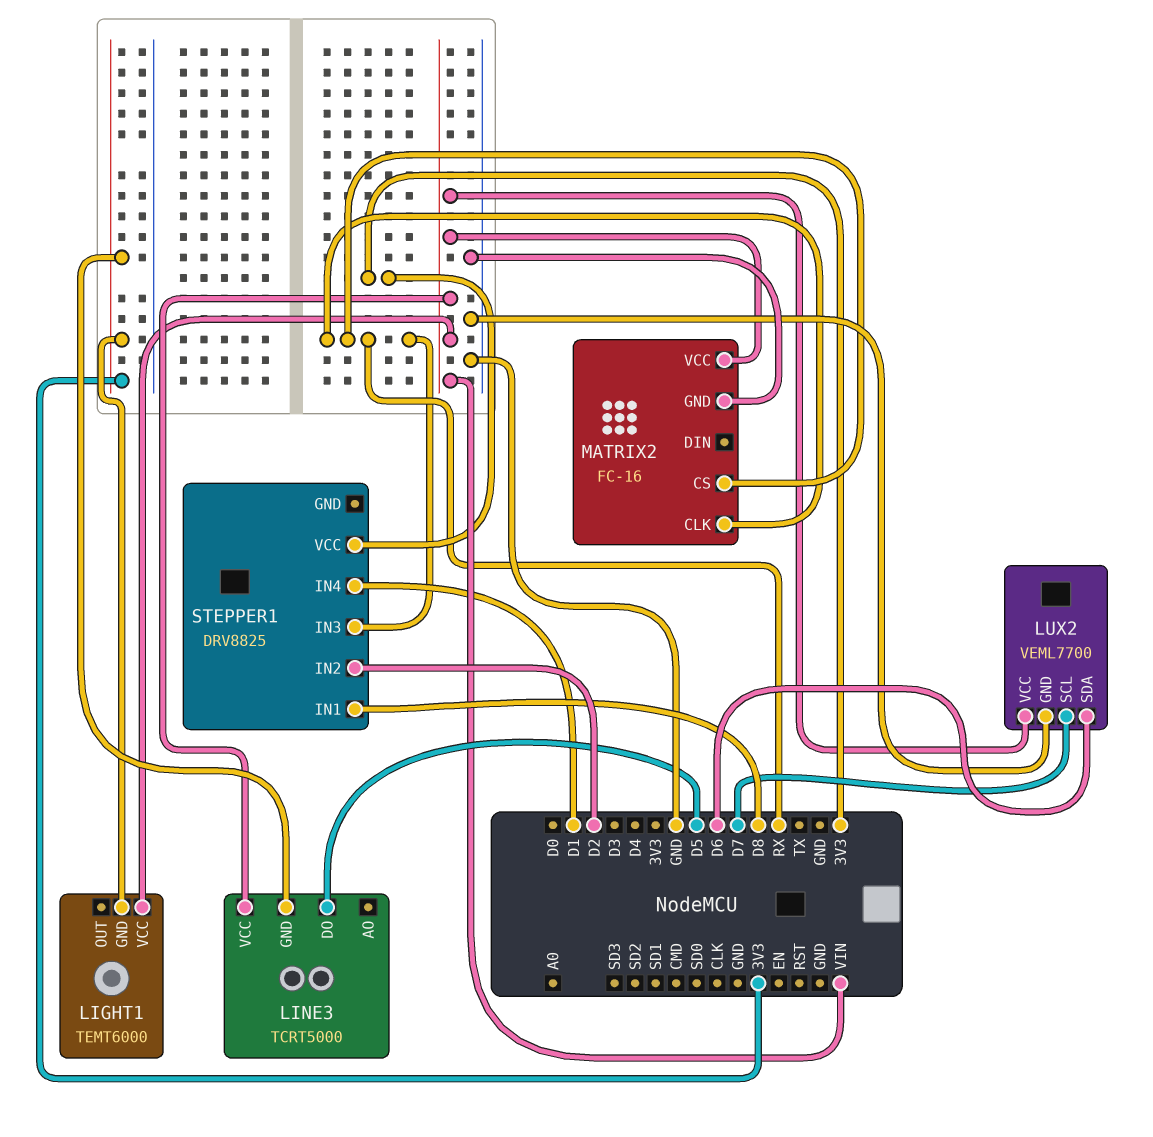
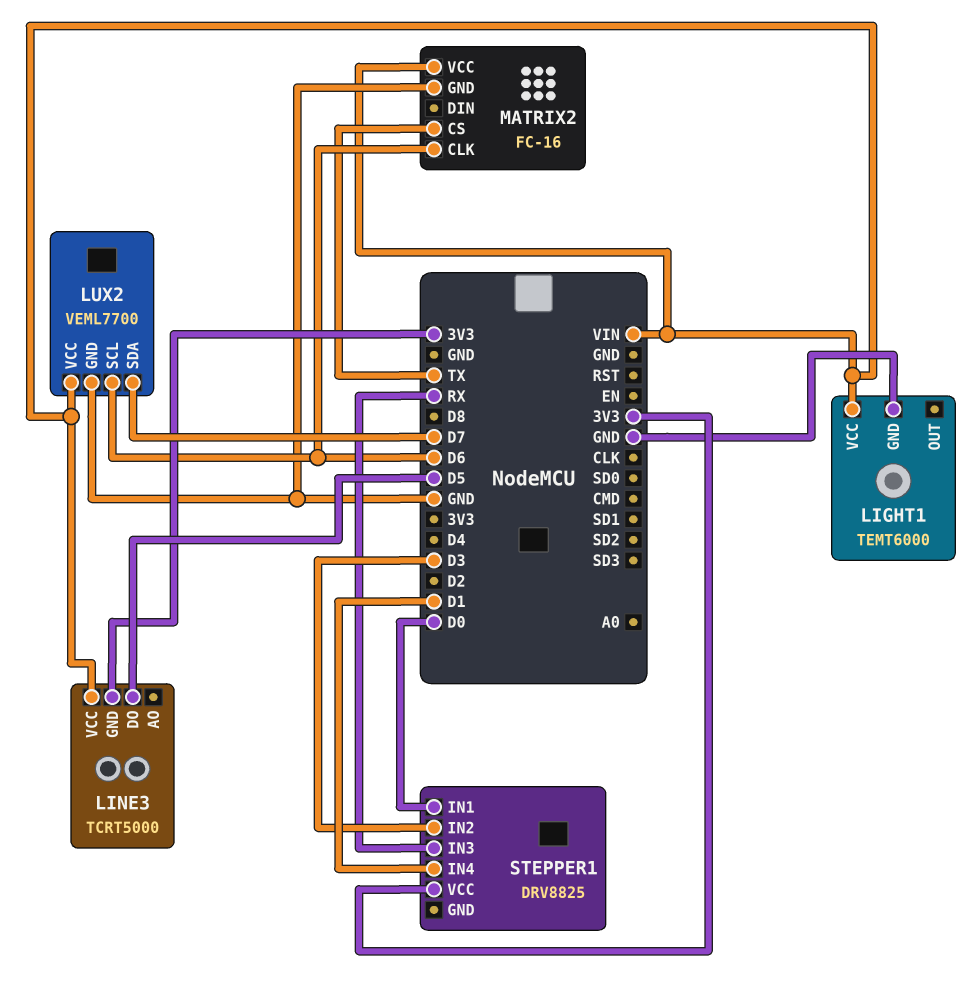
LIGHT1 pin GND: 3V3 -> GND
LUX2 pin SCL: D7 -> D6
LUX2 pin SDA: D6 -> D7
MATRIX2 pin CLK: RX -> D6
MATRIX2 pin CS: RX -> TX
STEPPER1 pin IN1: D8 -> D0
STEPPER1 pin IN2: D2 -> D3

